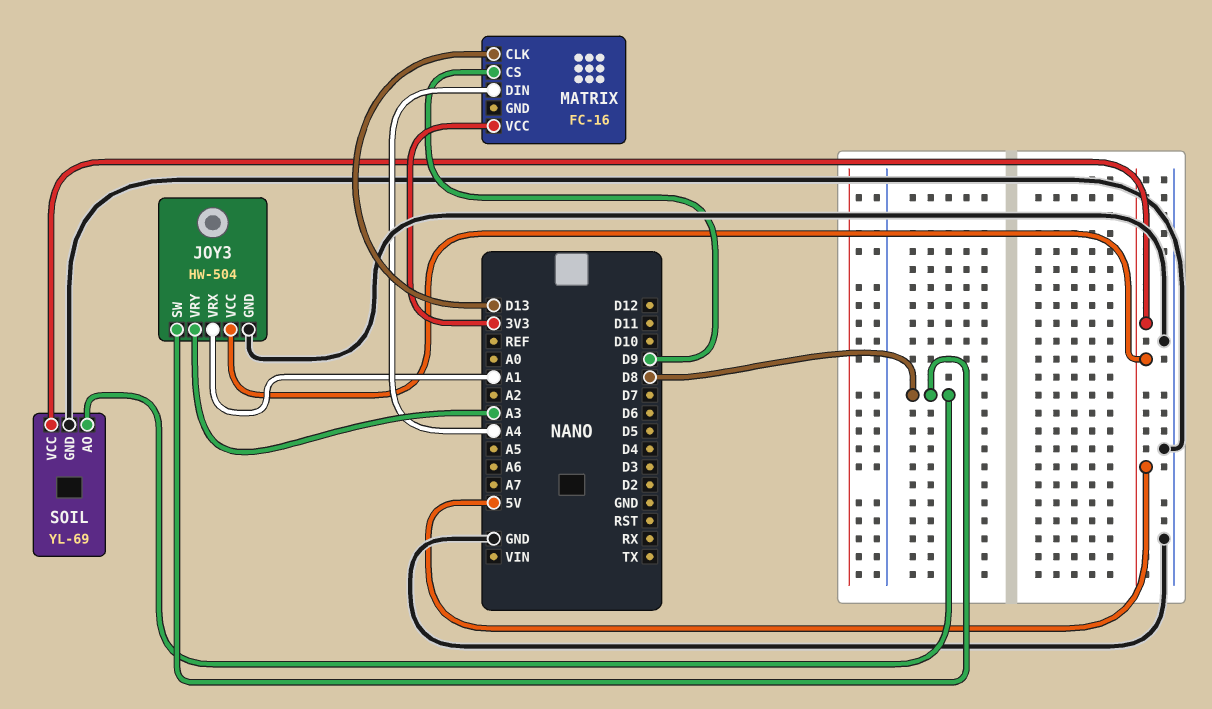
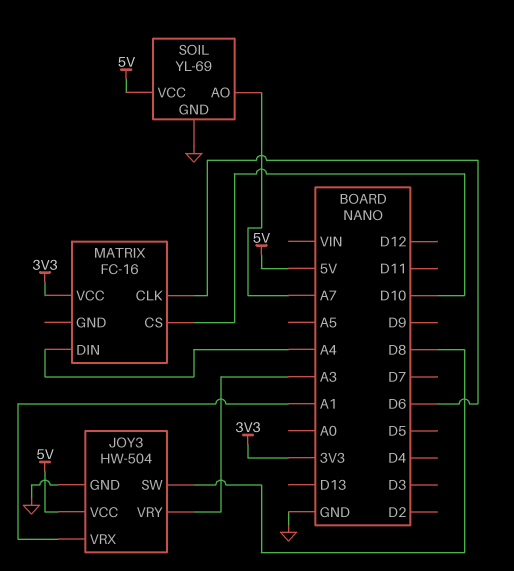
MATRIX pin CLK: D13 -> D6
MATRIX pin CS: D9 -> D10
SOIL pin AO: D8 -> A7

